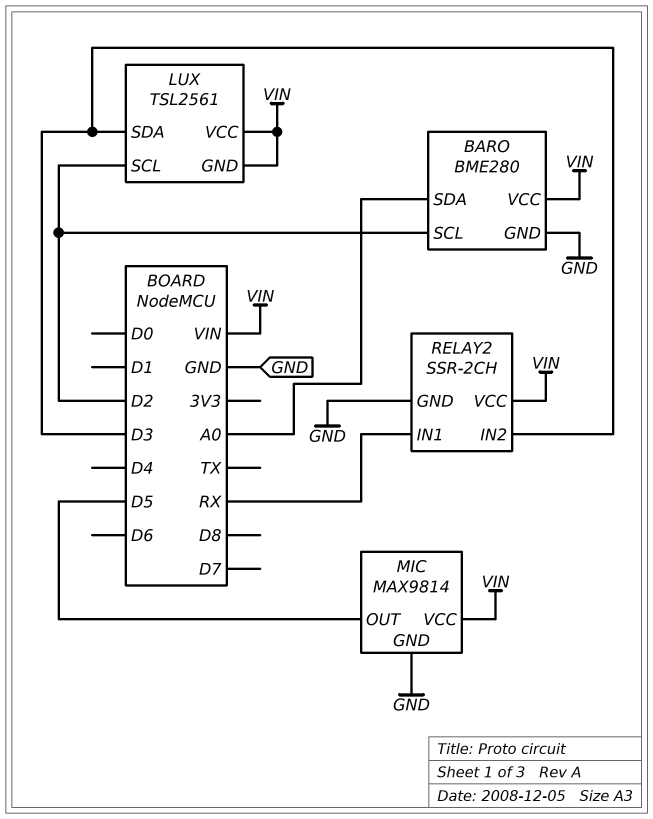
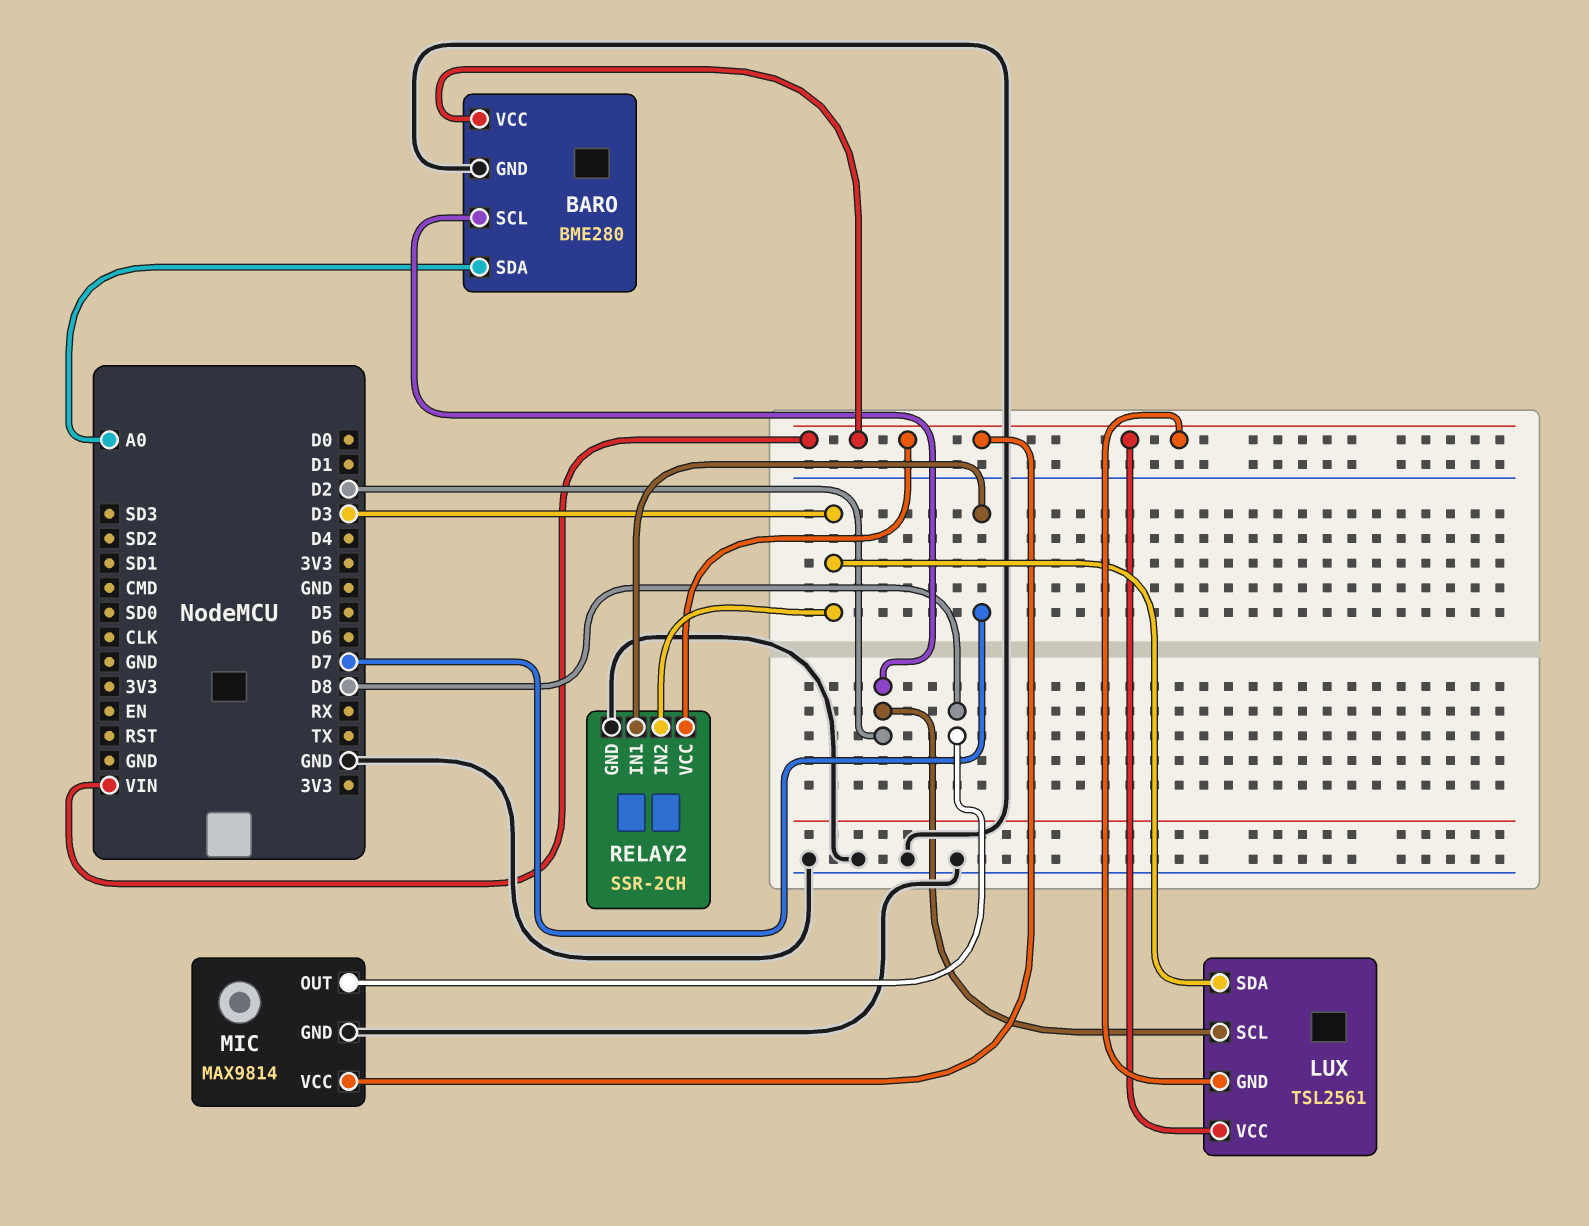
MIC pin OUT: D5 -> D8
RELAY2 pin IN1: RX -> D7

